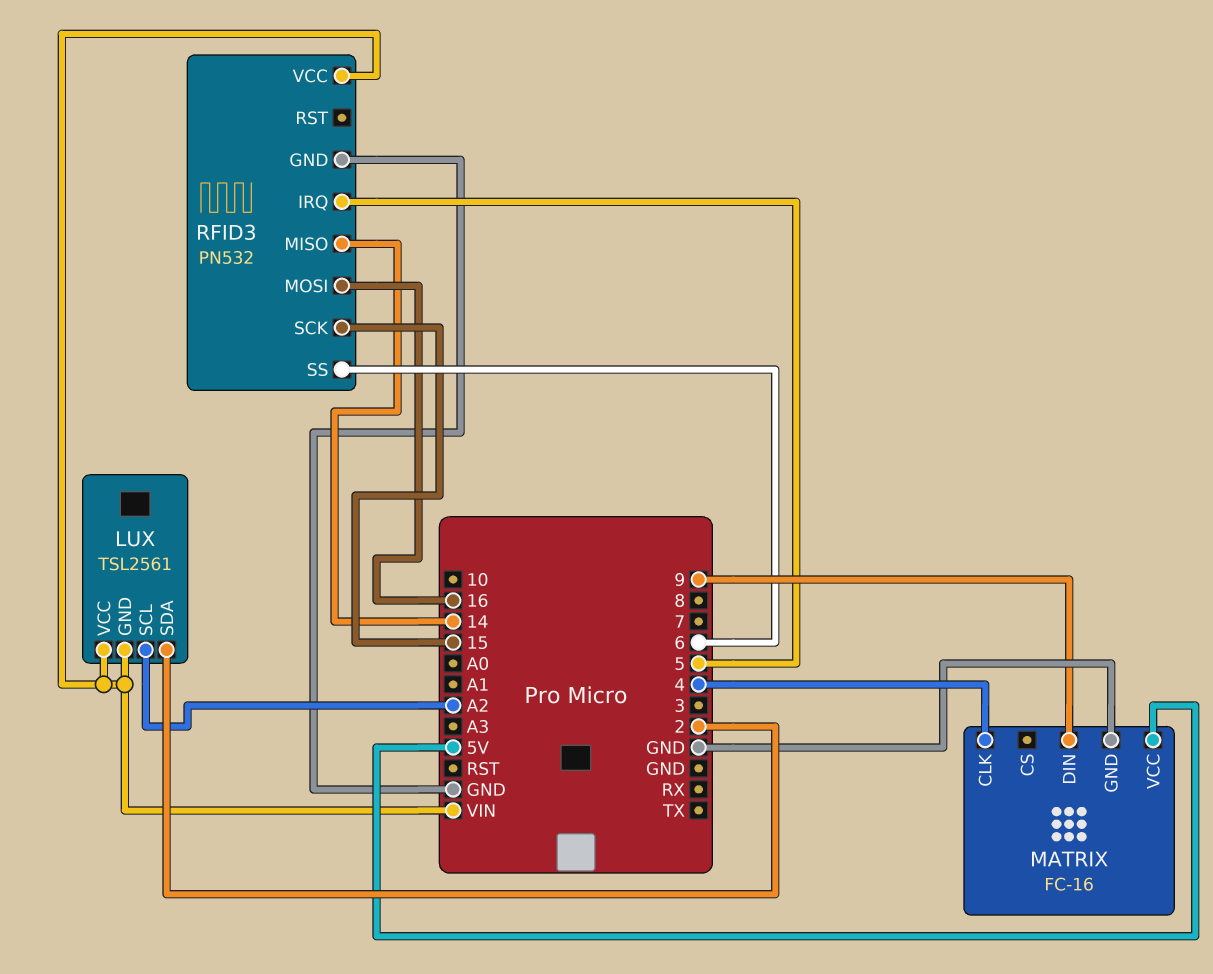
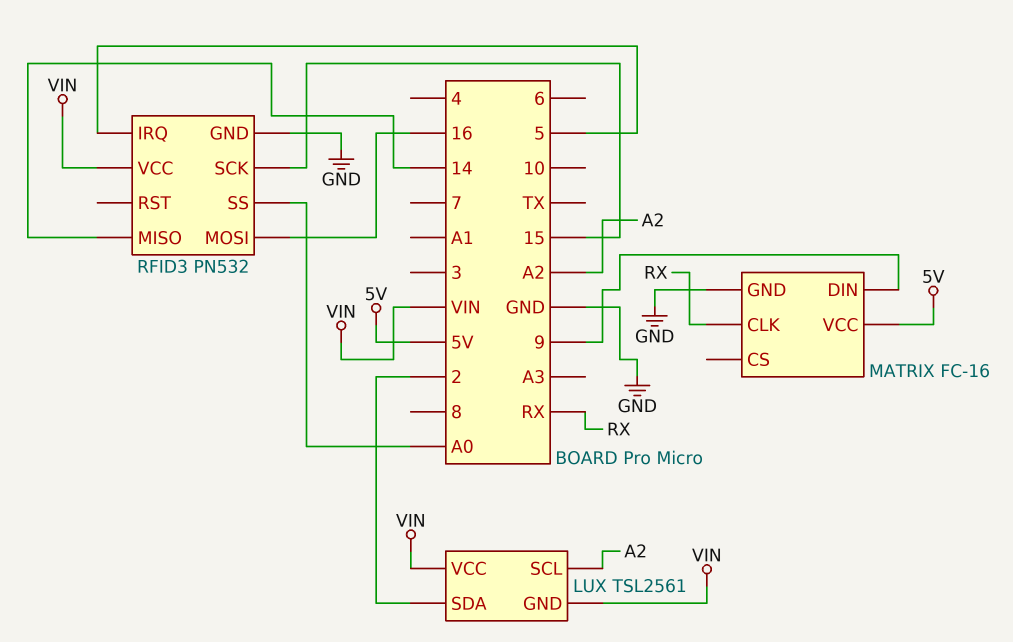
MATRIX pin CLK: 4 -> RX
RFID3 pin SS: 6 -> A0

